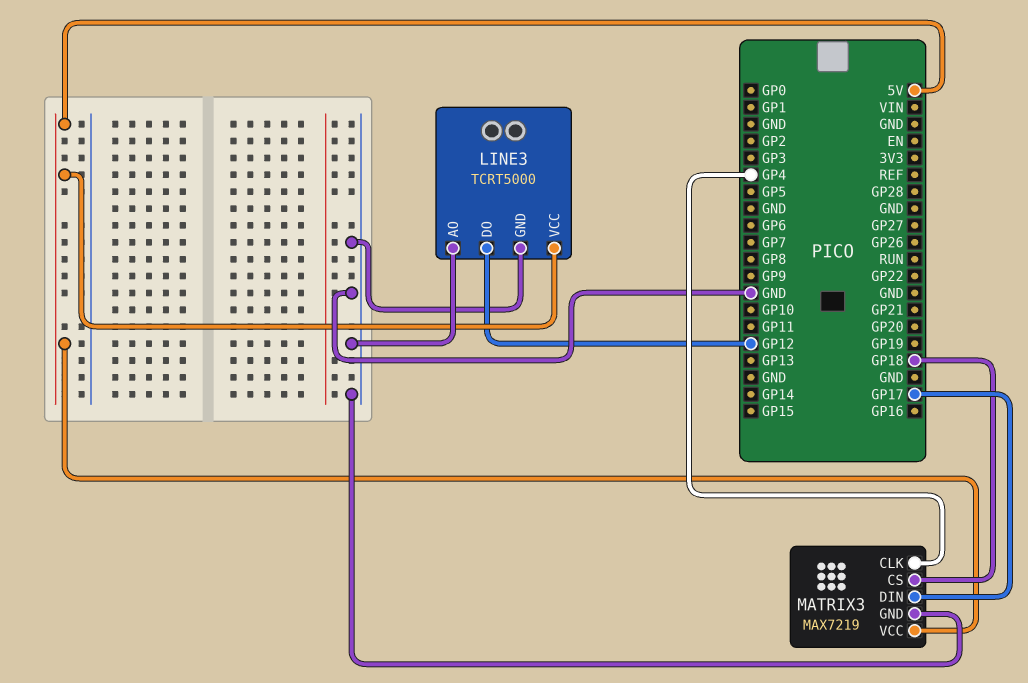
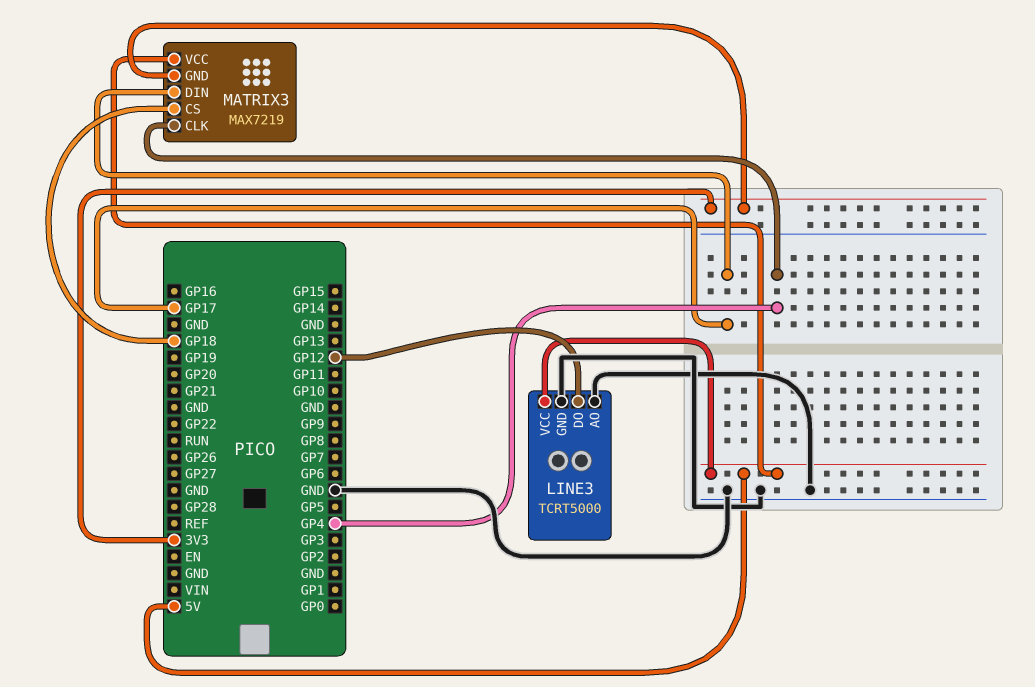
MATRIX3 pin GND: GND -> 3V3

